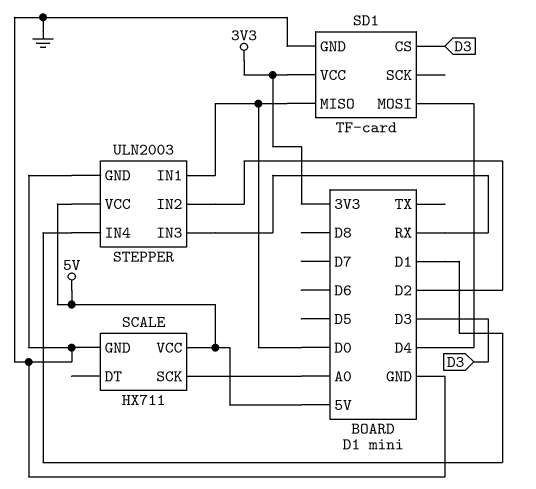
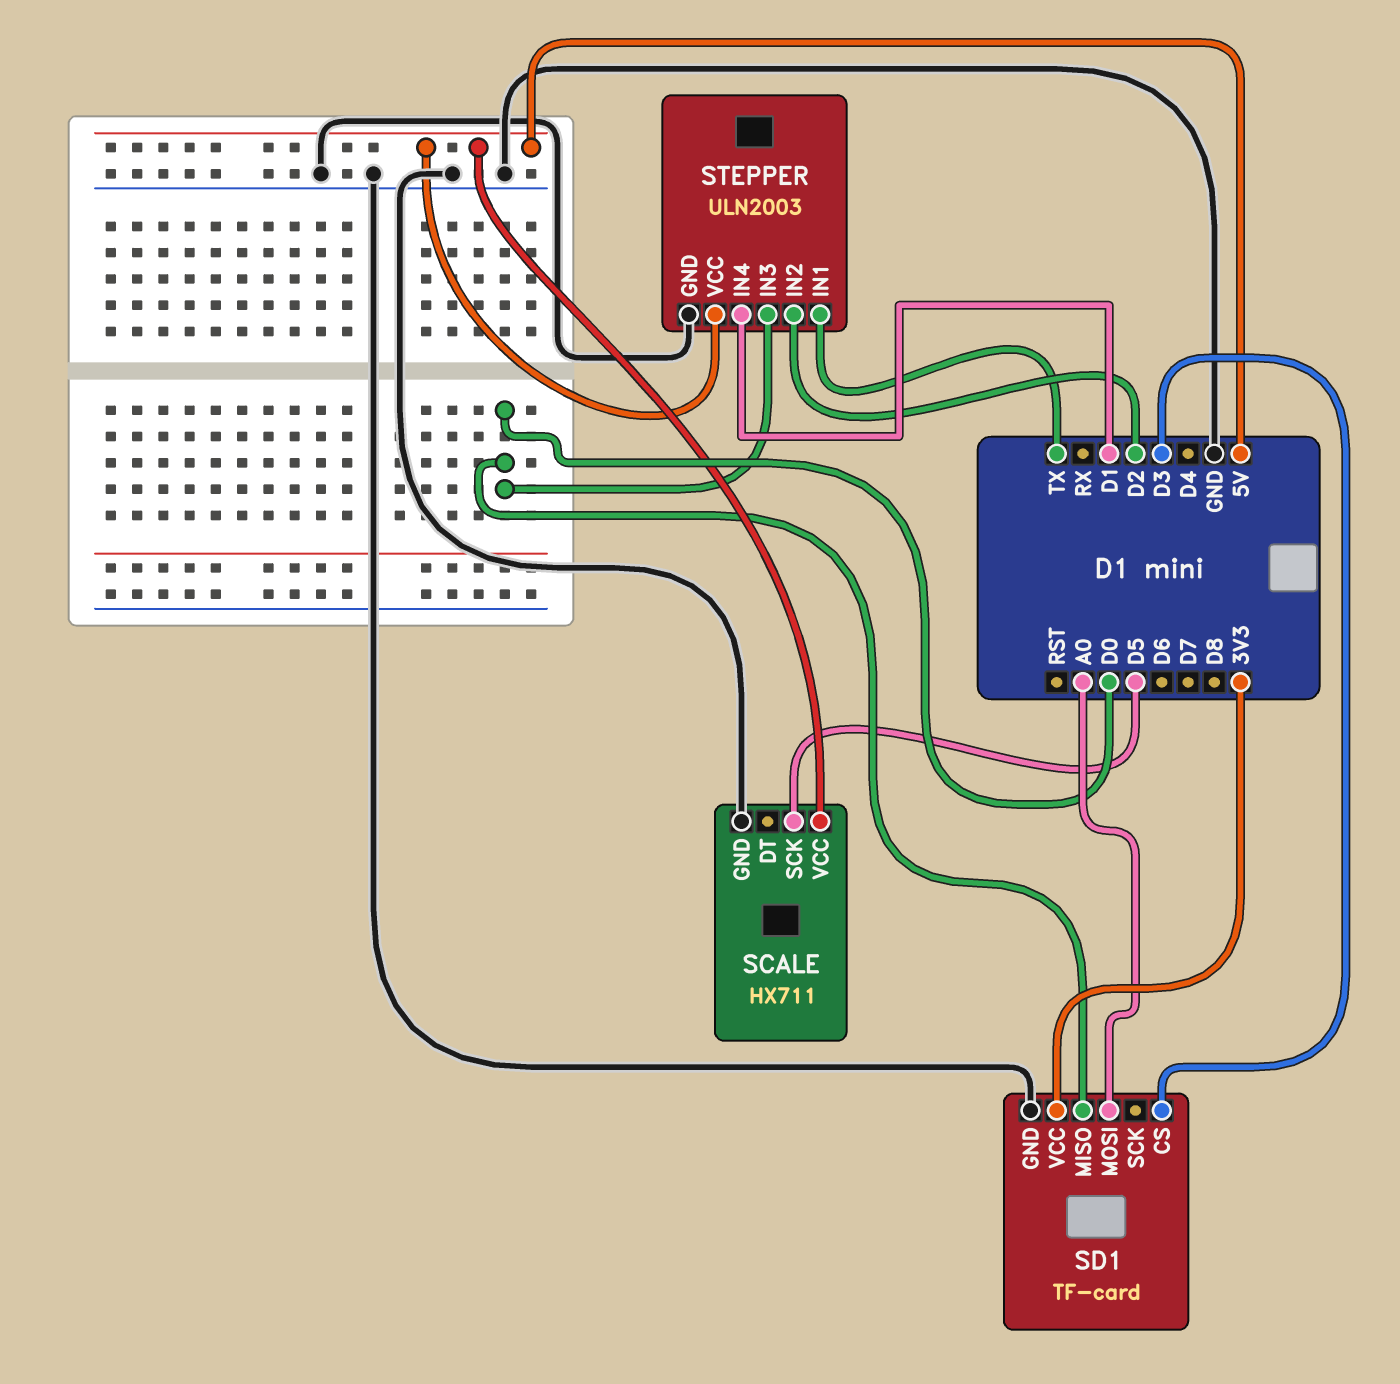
SCALE pin SCK: A0 -> D5
SD1 pin MOSI: D4 -> A0
STEPPER pin IN1: D0 -> TX
STEPPER pin IN3: RX -> D0

